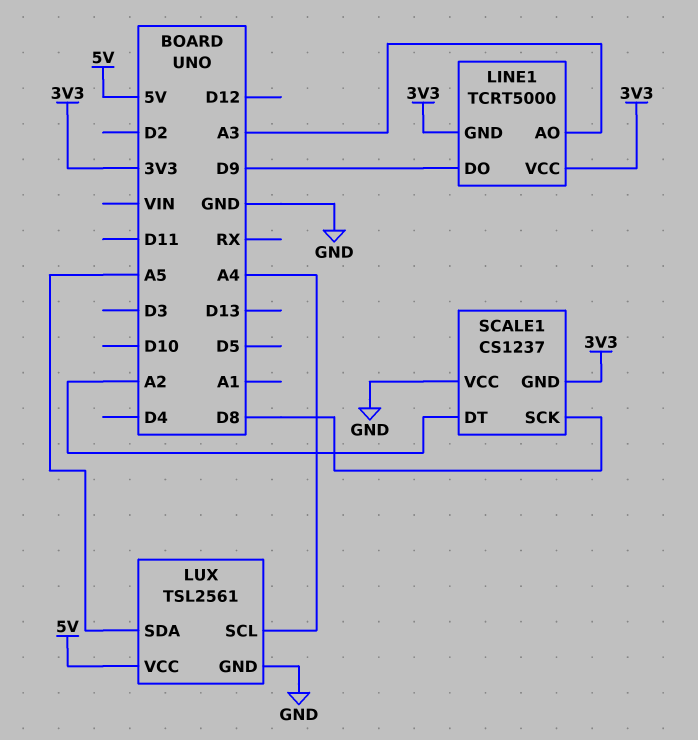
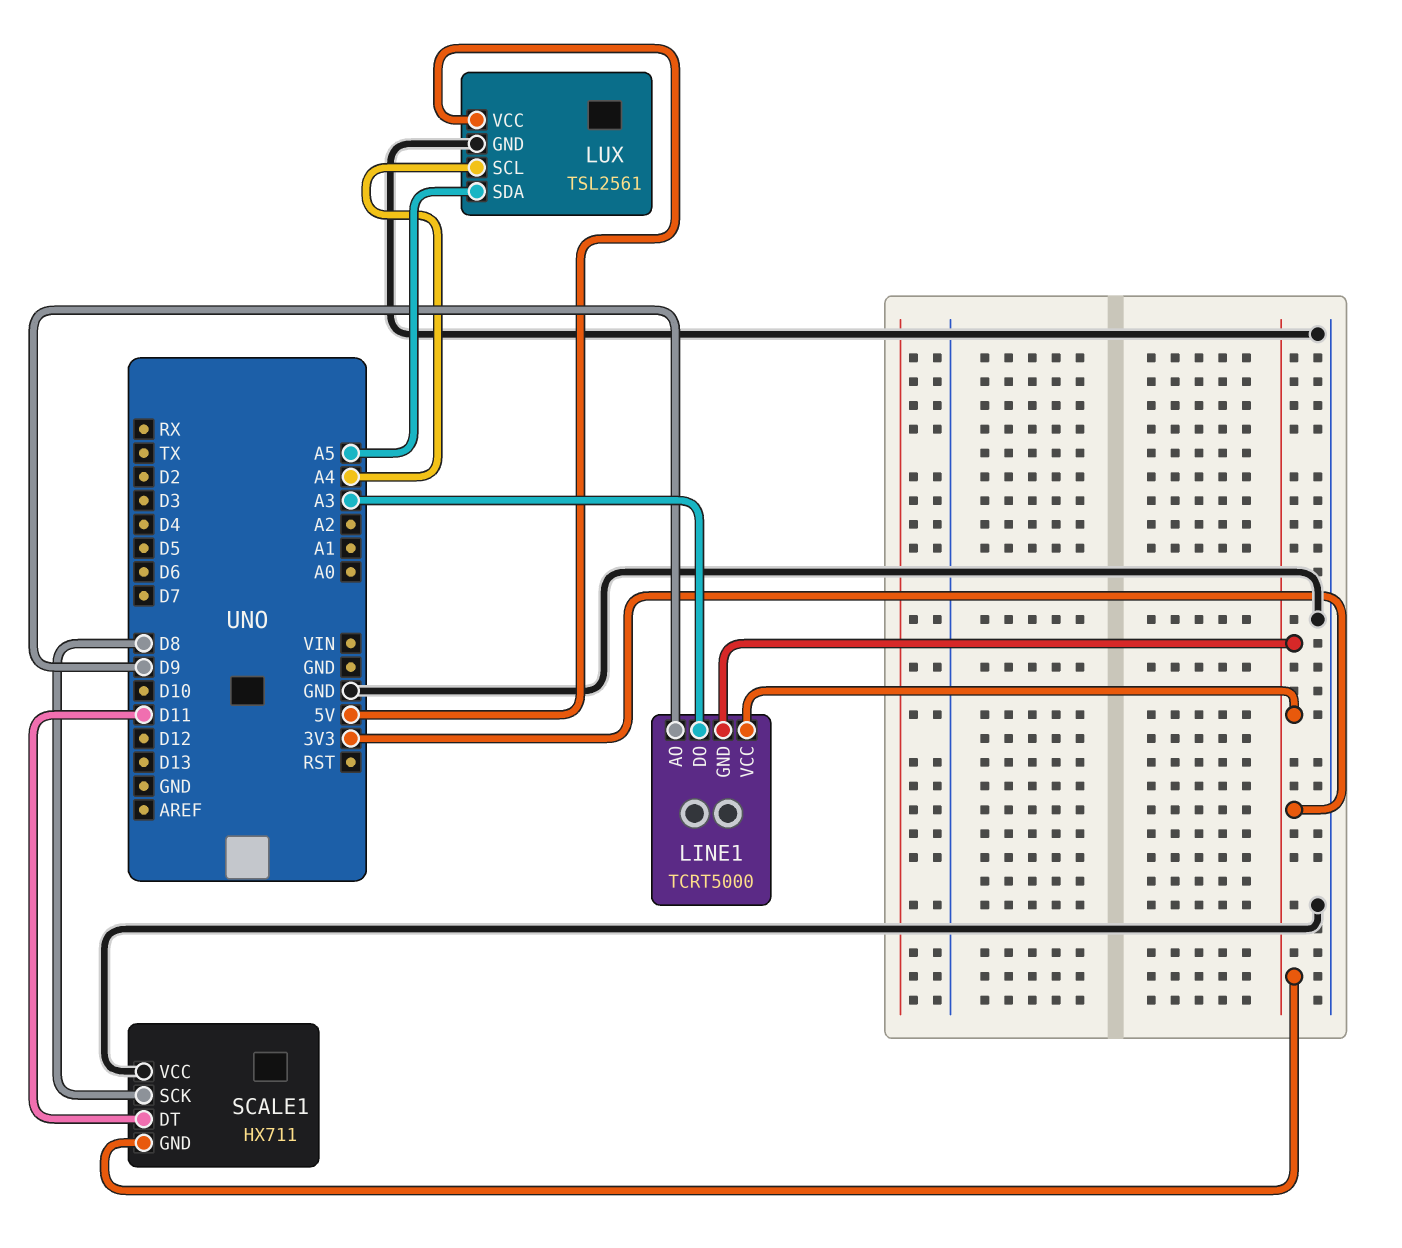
LINE1 pin AO: A3 -> D9
LINE1 pin DO: D9 -> A3
SCALE1: CS1237 -> HX711
SCALE1 pin DT: A2 -> D11

